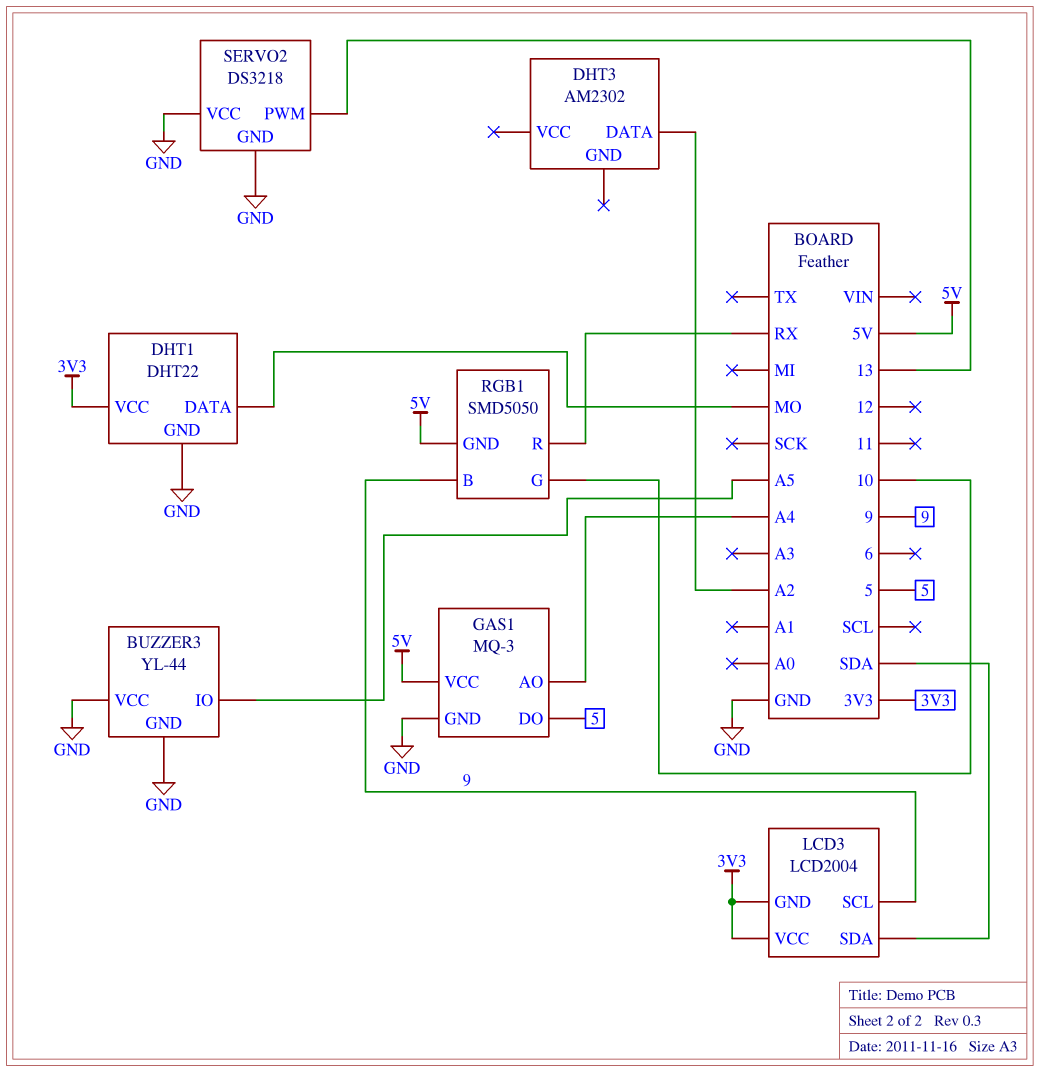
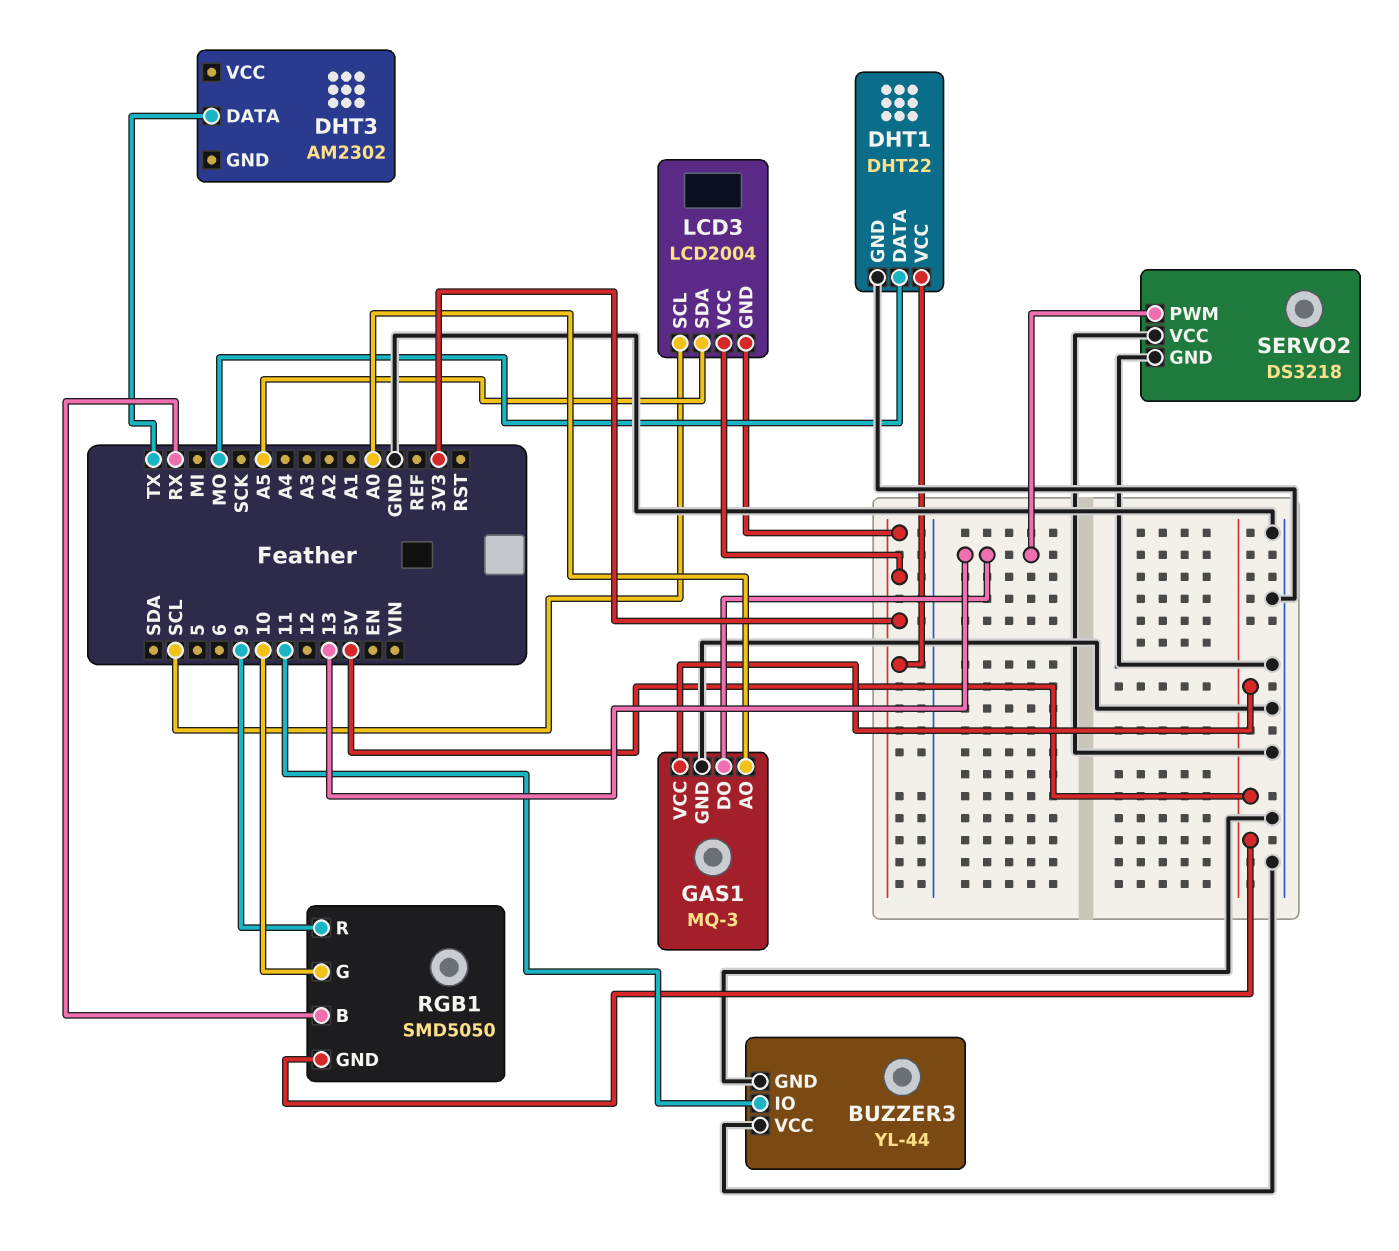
BUZZER3 pin IO: A5 -> 11
DHT3 pin DATA: A2 -> TX
GAS1 pin AO: A4 -> A0
GAS1 pin DO: 5 -> 13
LCD3 pin SCL: 9 -> SCL
LCD3 pin SDA: SDA -> A5
RGB1 pin B: 9 -> RX
RGB1 pin R: RX -> 9

